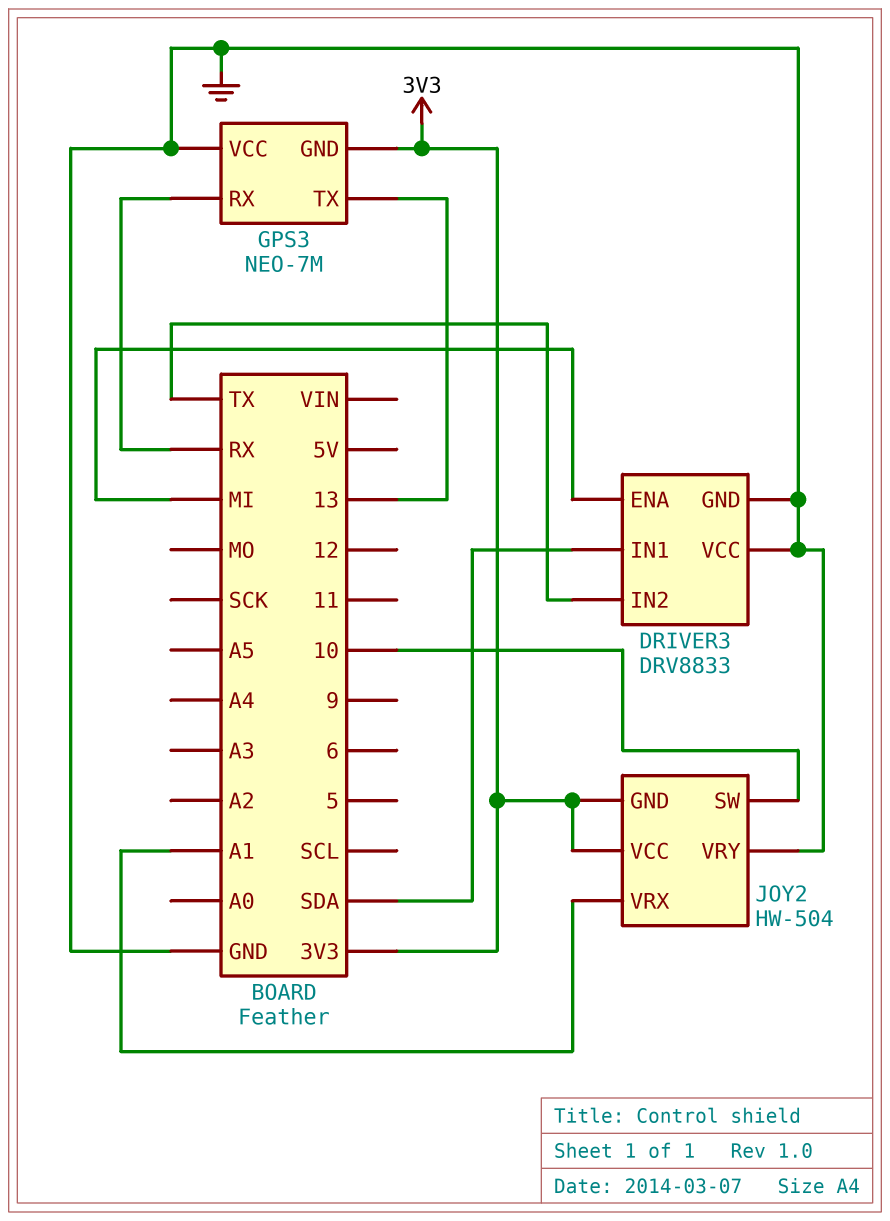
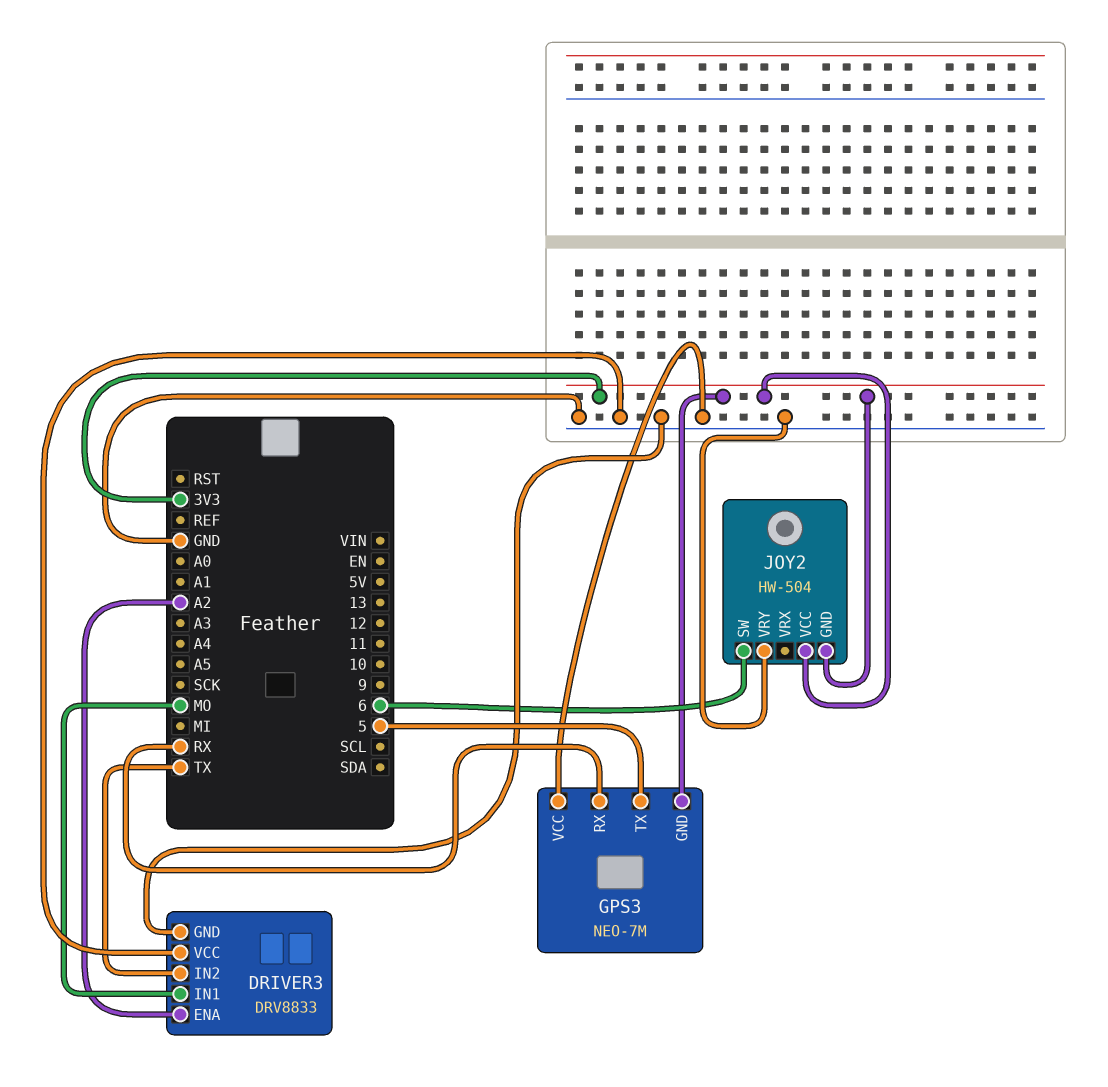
DRIVER3 pin ENA: MI -> A2
DRIVER3 pin IN1: SDA -> MO
GPS3 pin TX: 13 -> 5
JOY2 pin SW: 10 -> 6
JOY2 pin VRX: A1 -> none

